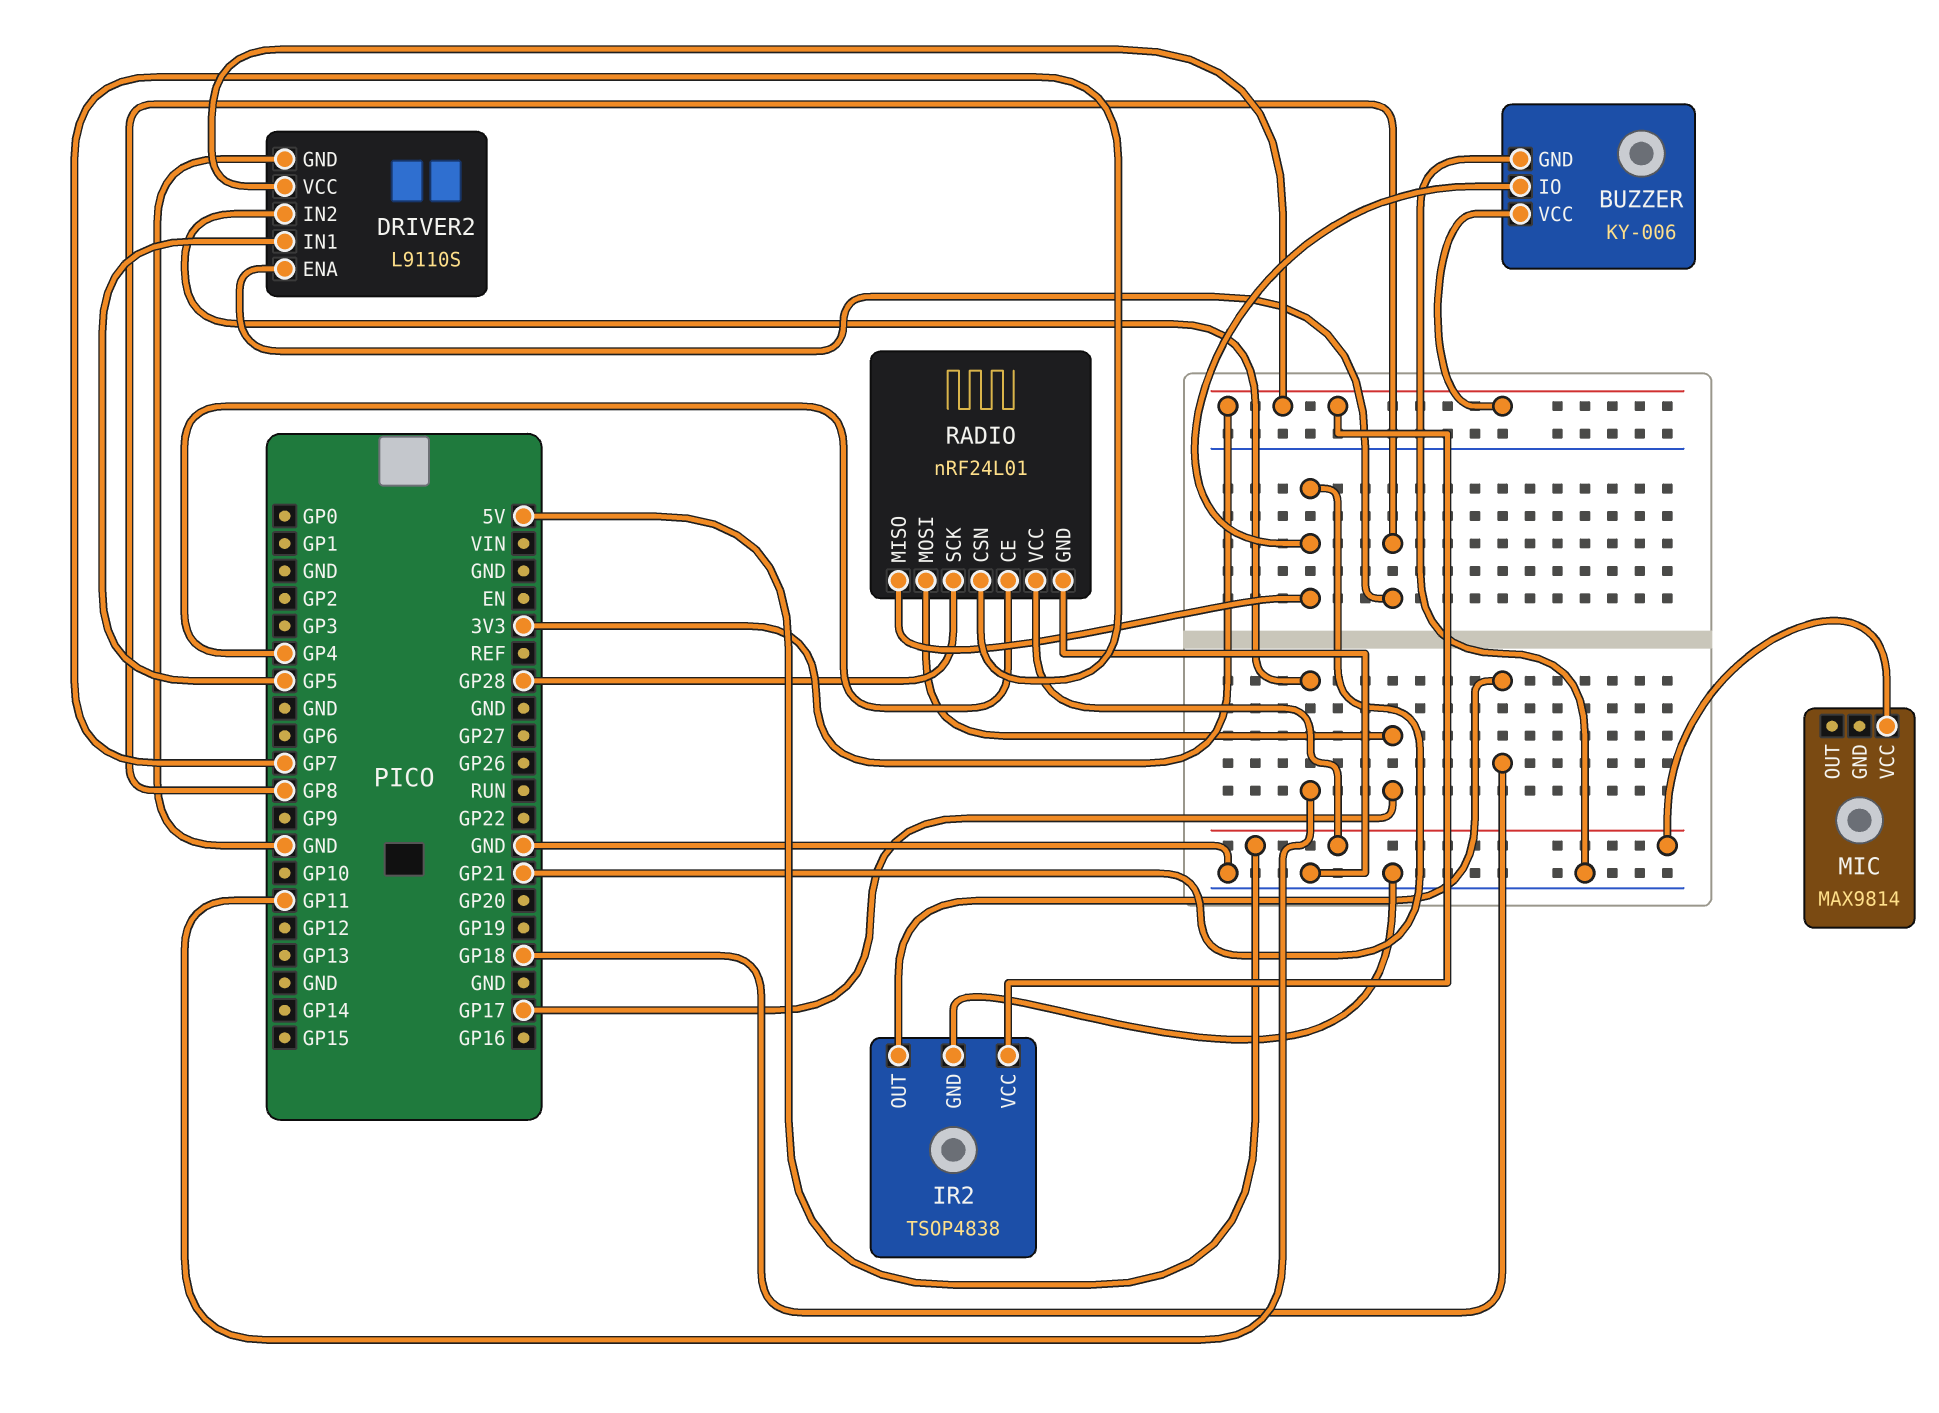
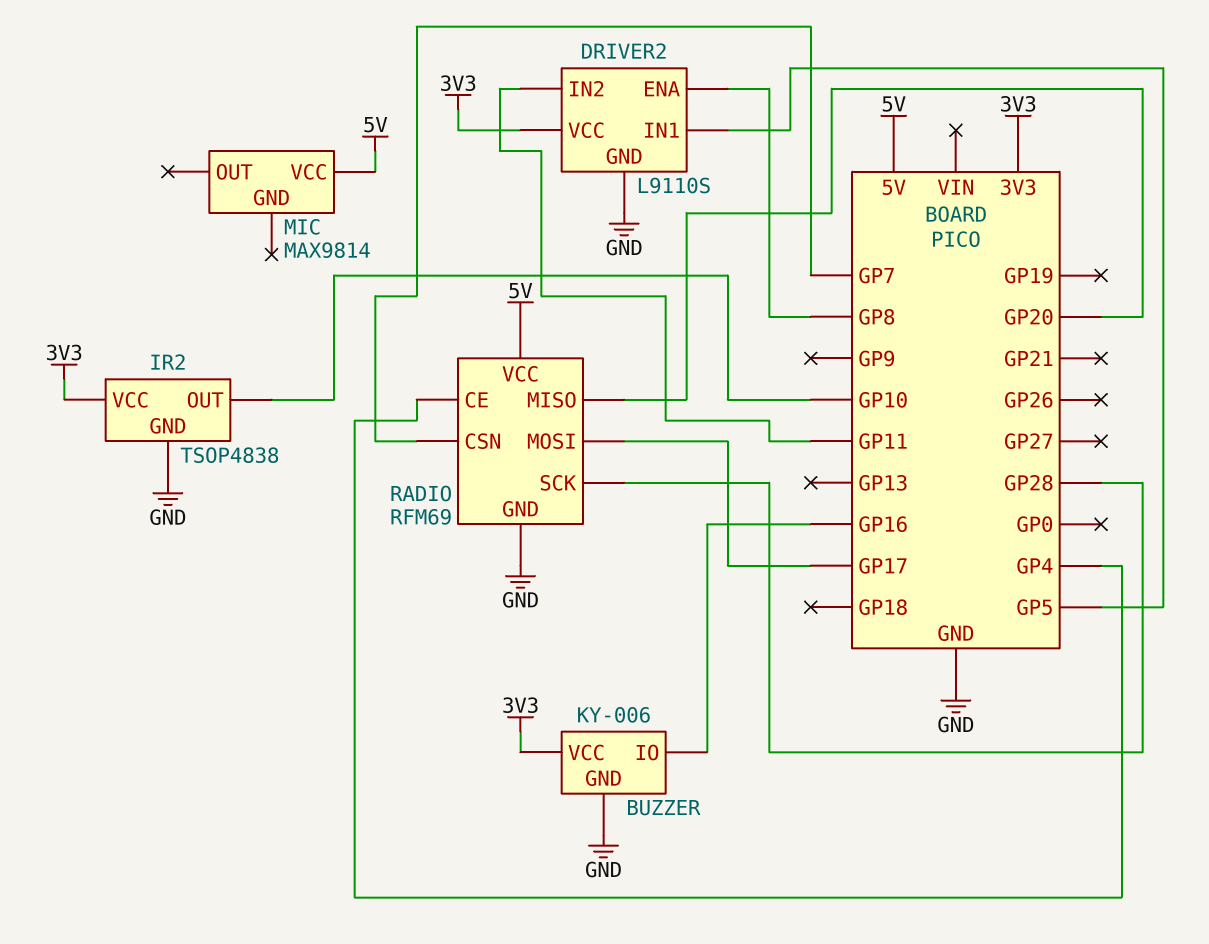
BUZZER pin IO: GP21 -> GP16
IR2 pin OUT: GP18 -> GP10
RADIO: nRF24L01 -> RFM69
RADIO pin MISO: GP21 -> GP20

